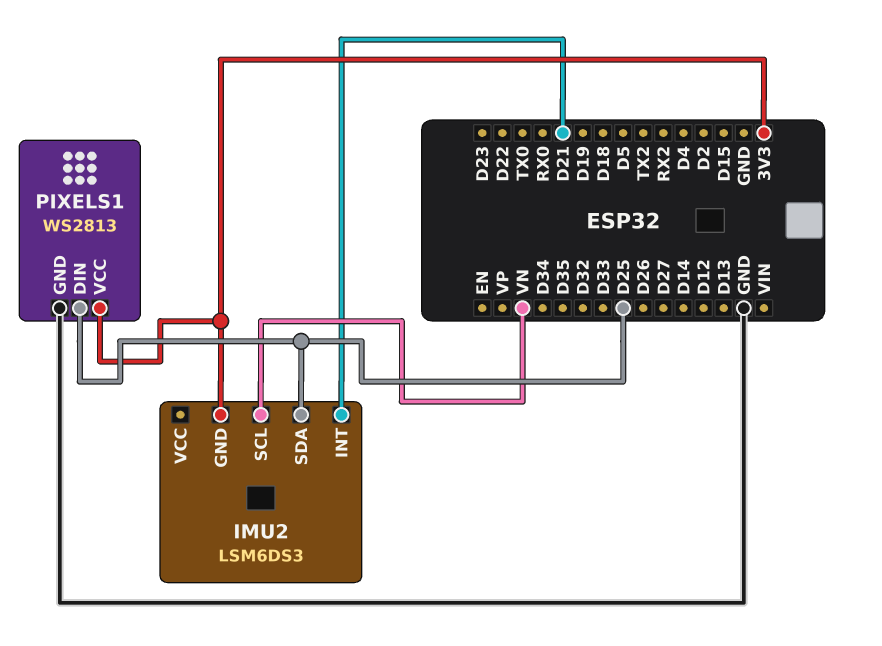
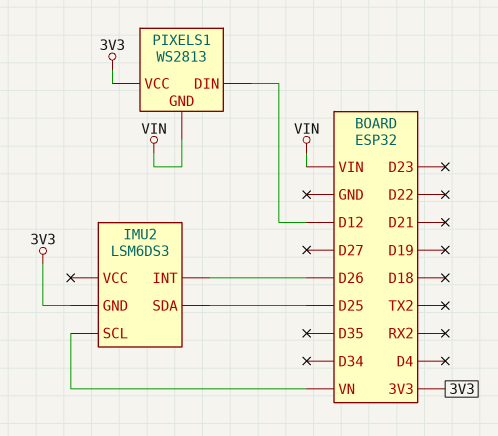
IMU2 pin INT: D21 -> D26
PIXELS1 pin DIN: D25 -> D12
PIXELS1 pin GND: GND -> VIN

